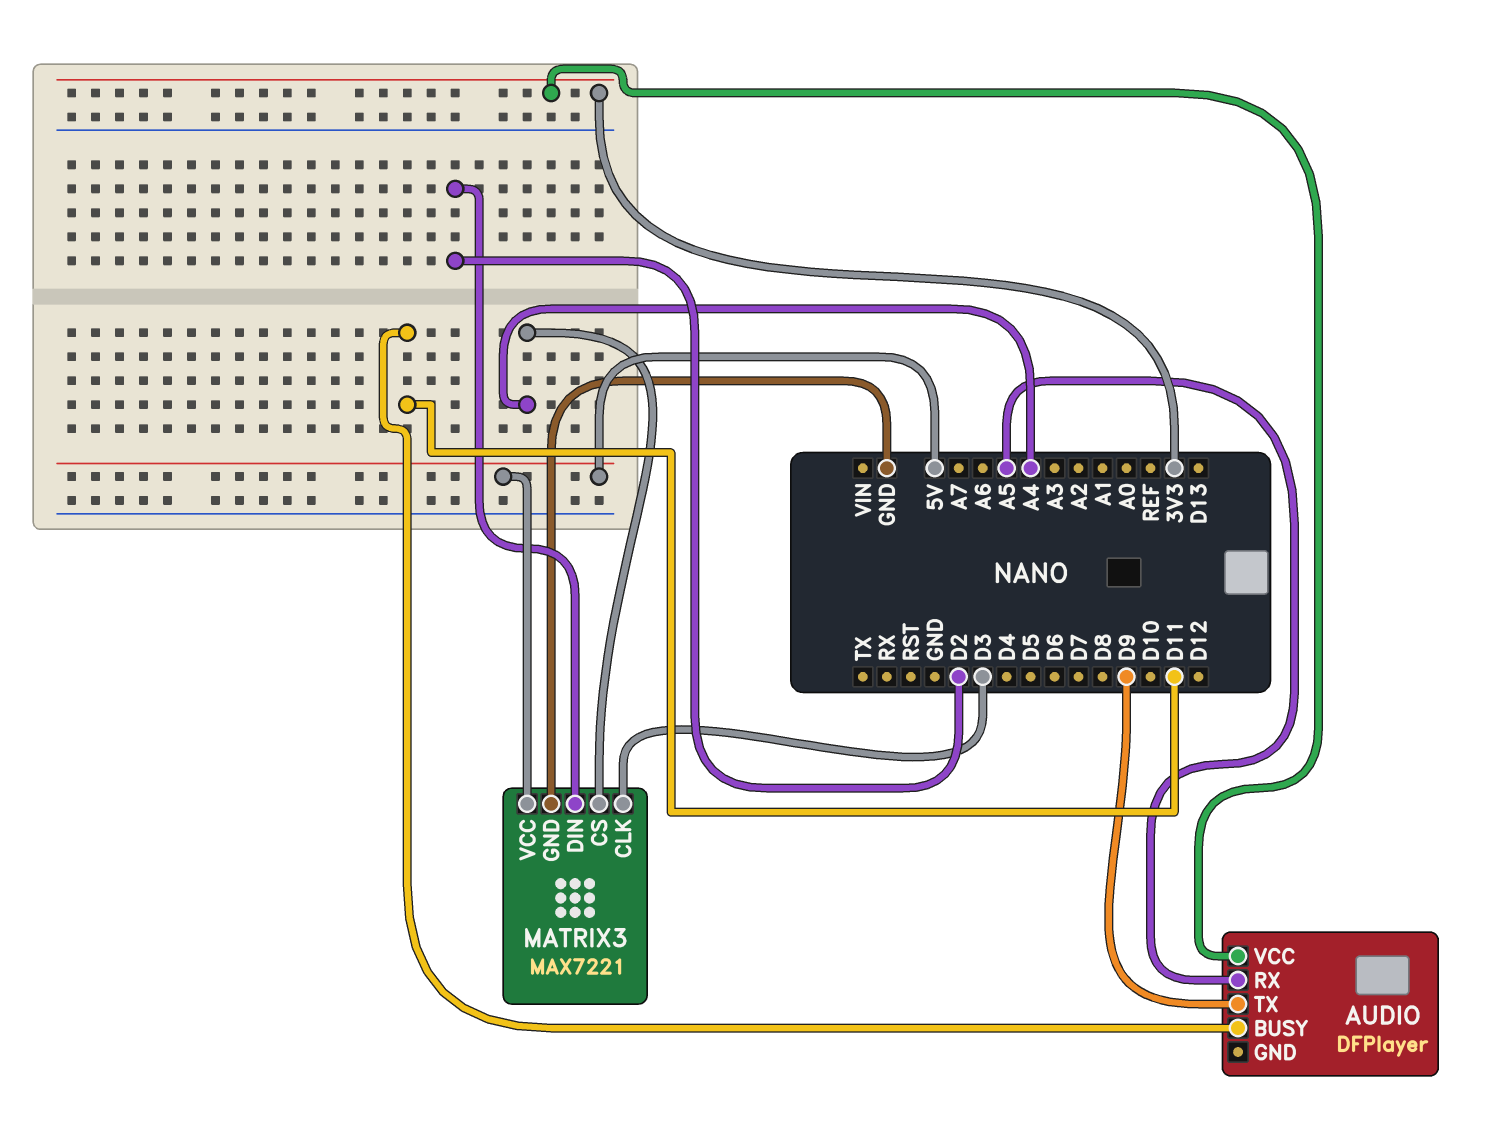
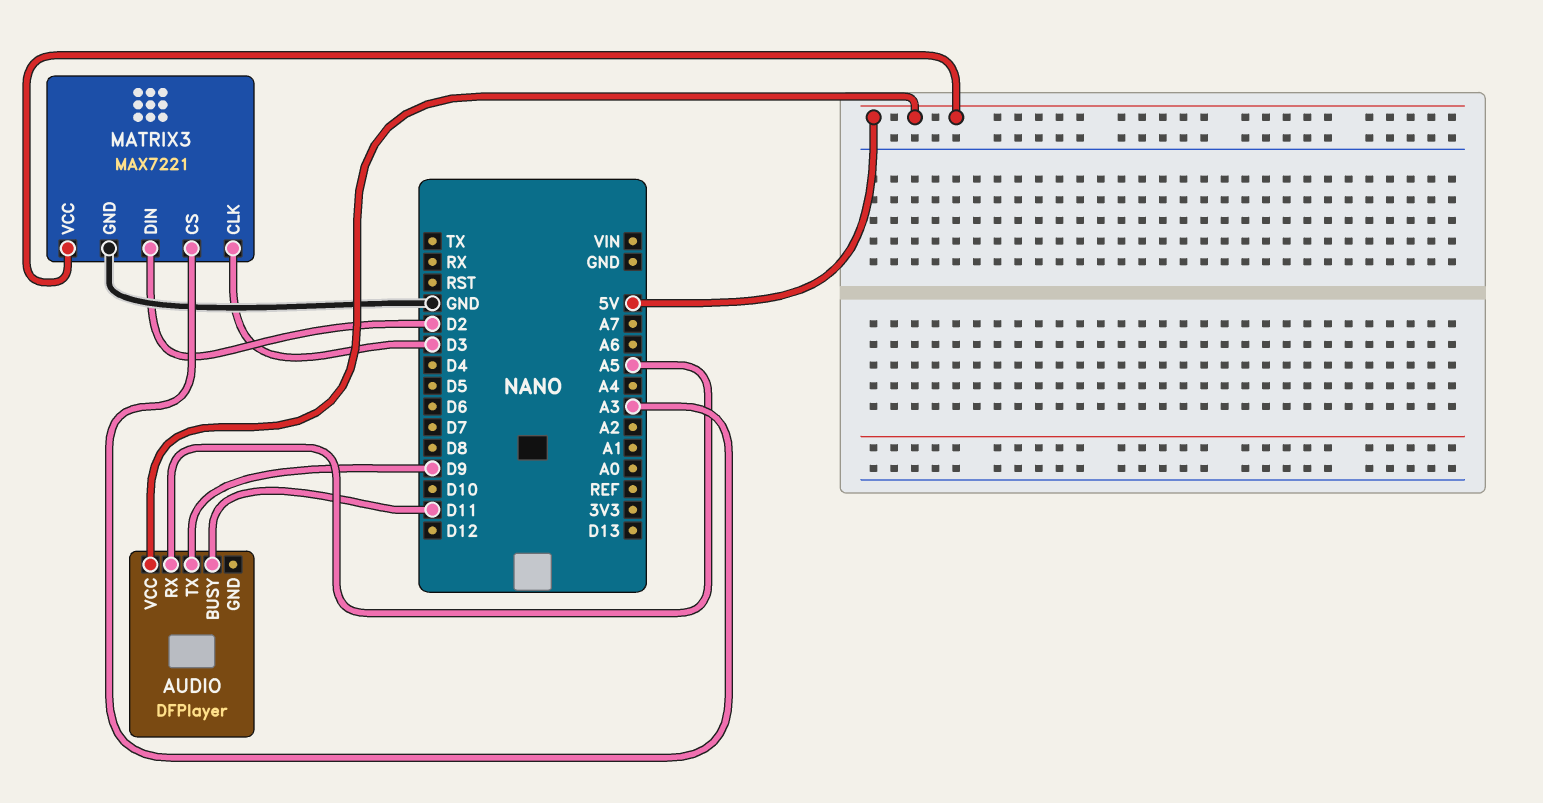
AUDIO pin VCC: 3V3 -> 5V
MATRIX3 pin CS: A4 -> A3

